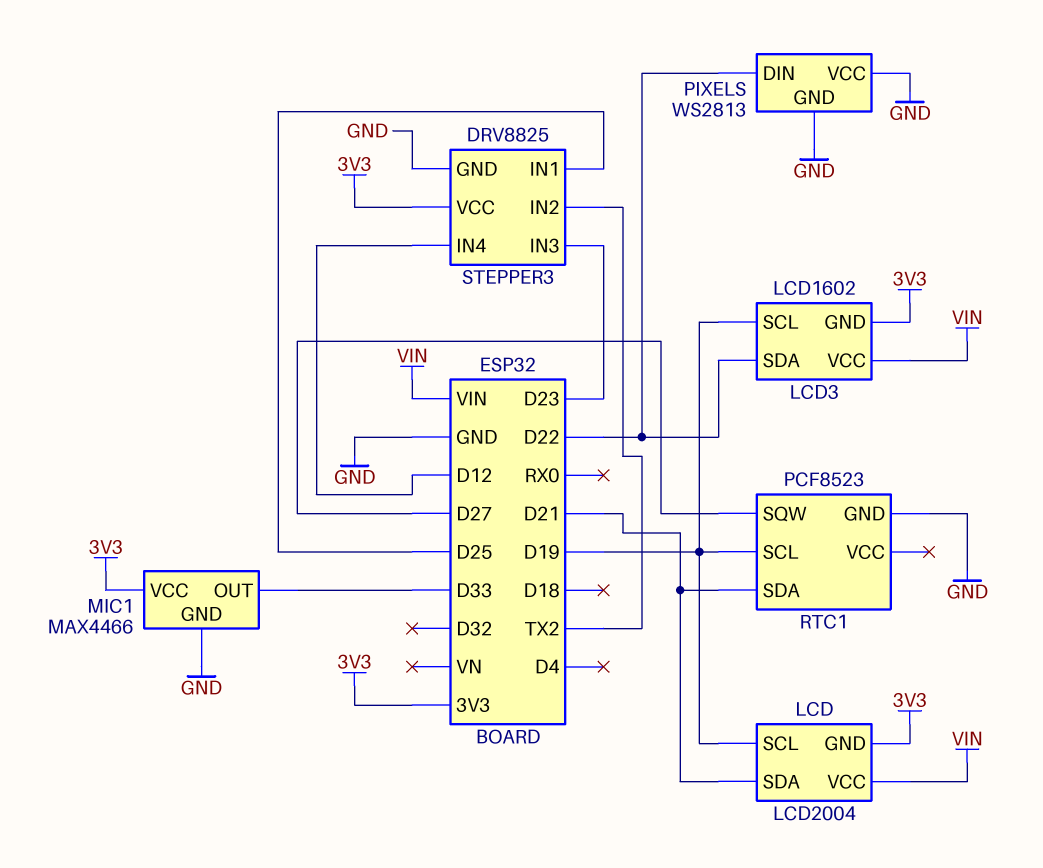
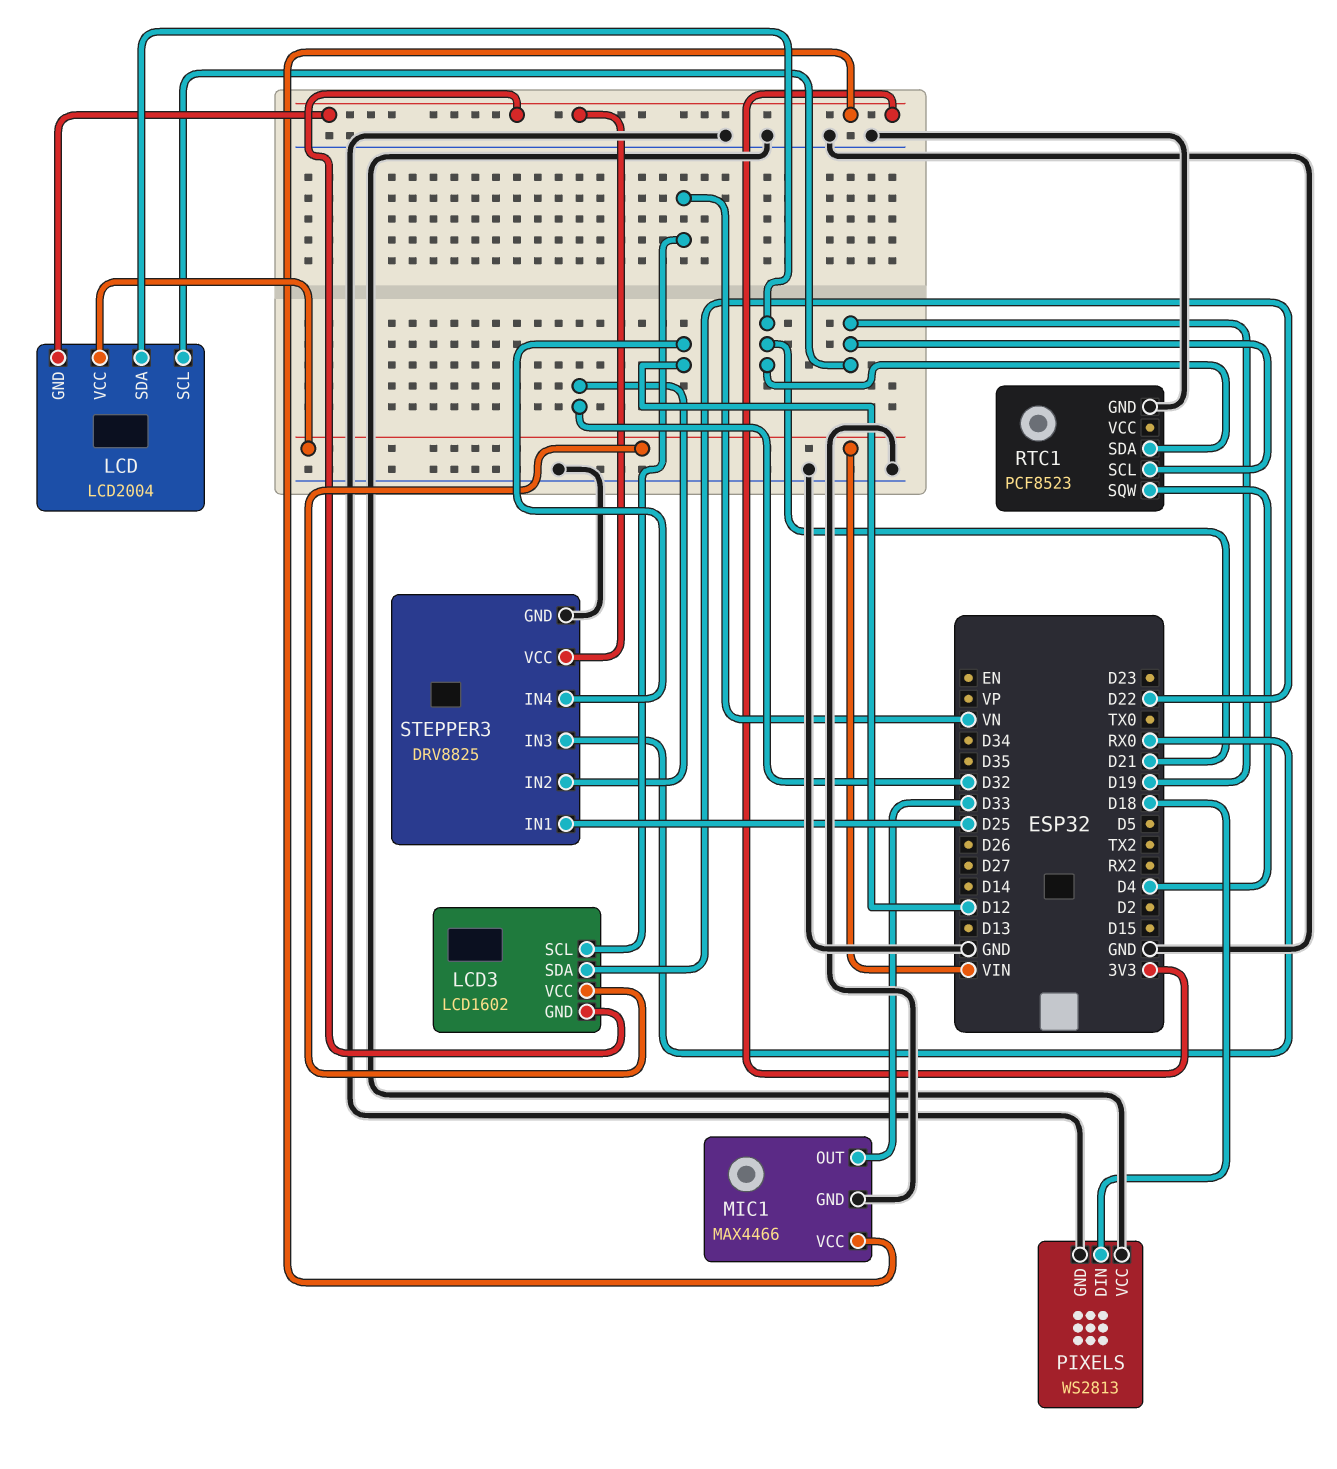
LCD3 pin SCL: D19 -> VN
PIXELS pin DIN: D22 -> D18
RTC1 pin SQW: D27 -> D4
STEPPER3 pin IN2: TX2 -> D32
STEPPER3 pin IN3: D23 -> RX0

